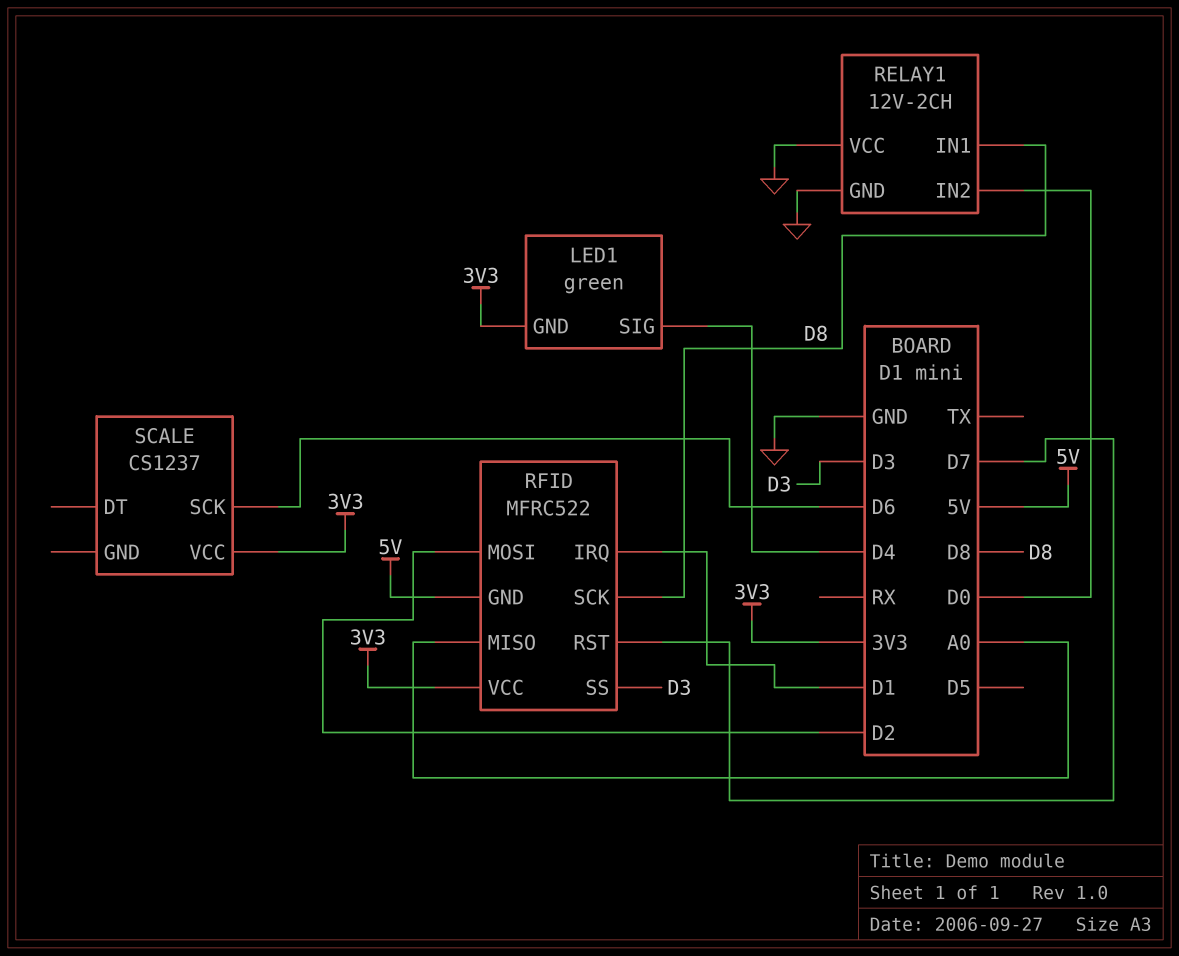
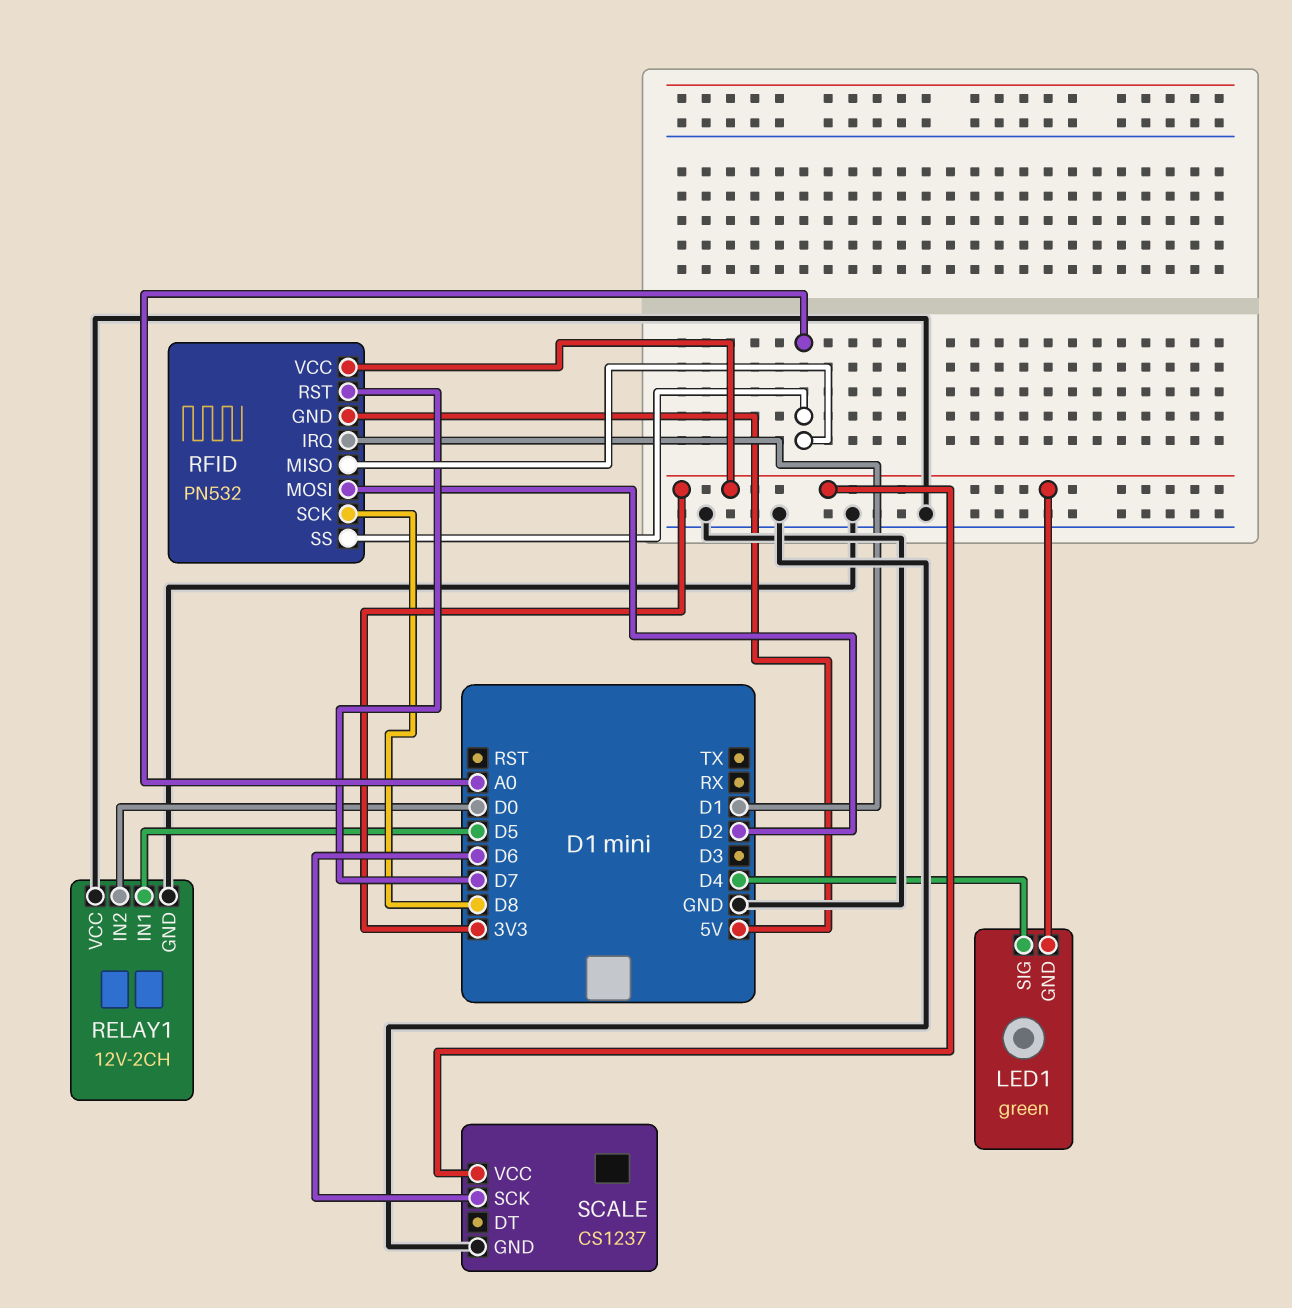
RELAY1 pin IN1: D8 -> D5
RFID: MFRC522 -> PN532
RFID pin SS: D3 -> A0
SCALE pin GND: none -> GND

